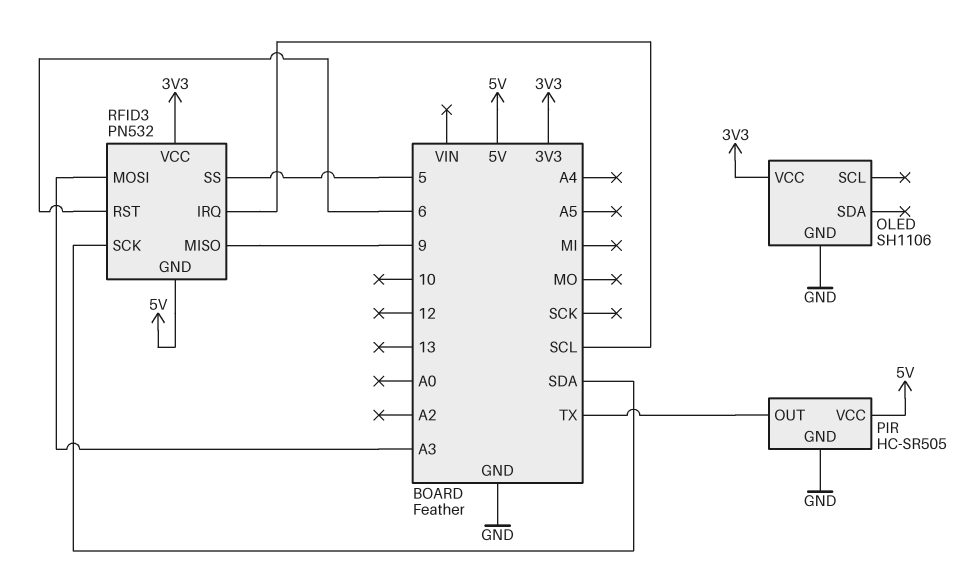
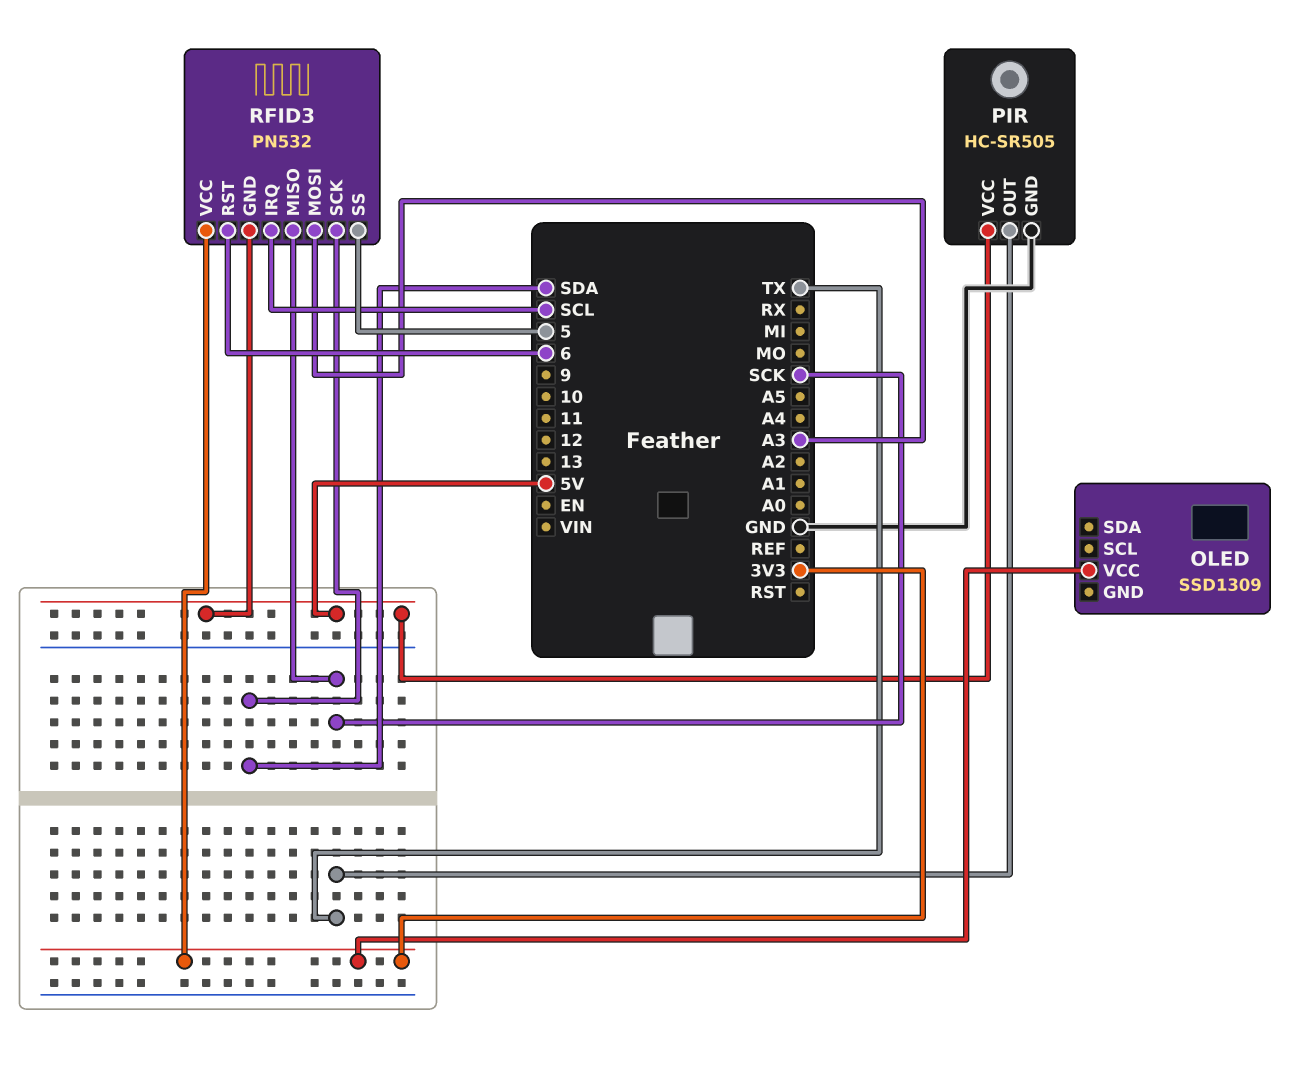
OLED: SH1106 -> SSD1309
OLED pin GND: GND -> none
RFID3 pin MISO: 9 -> SCK

